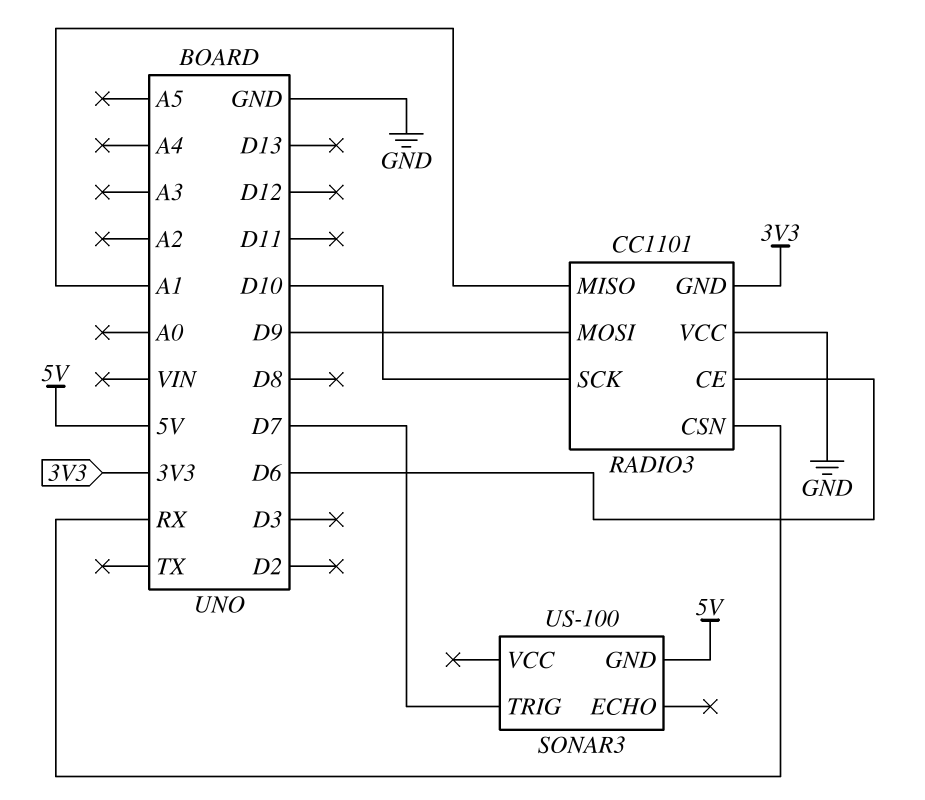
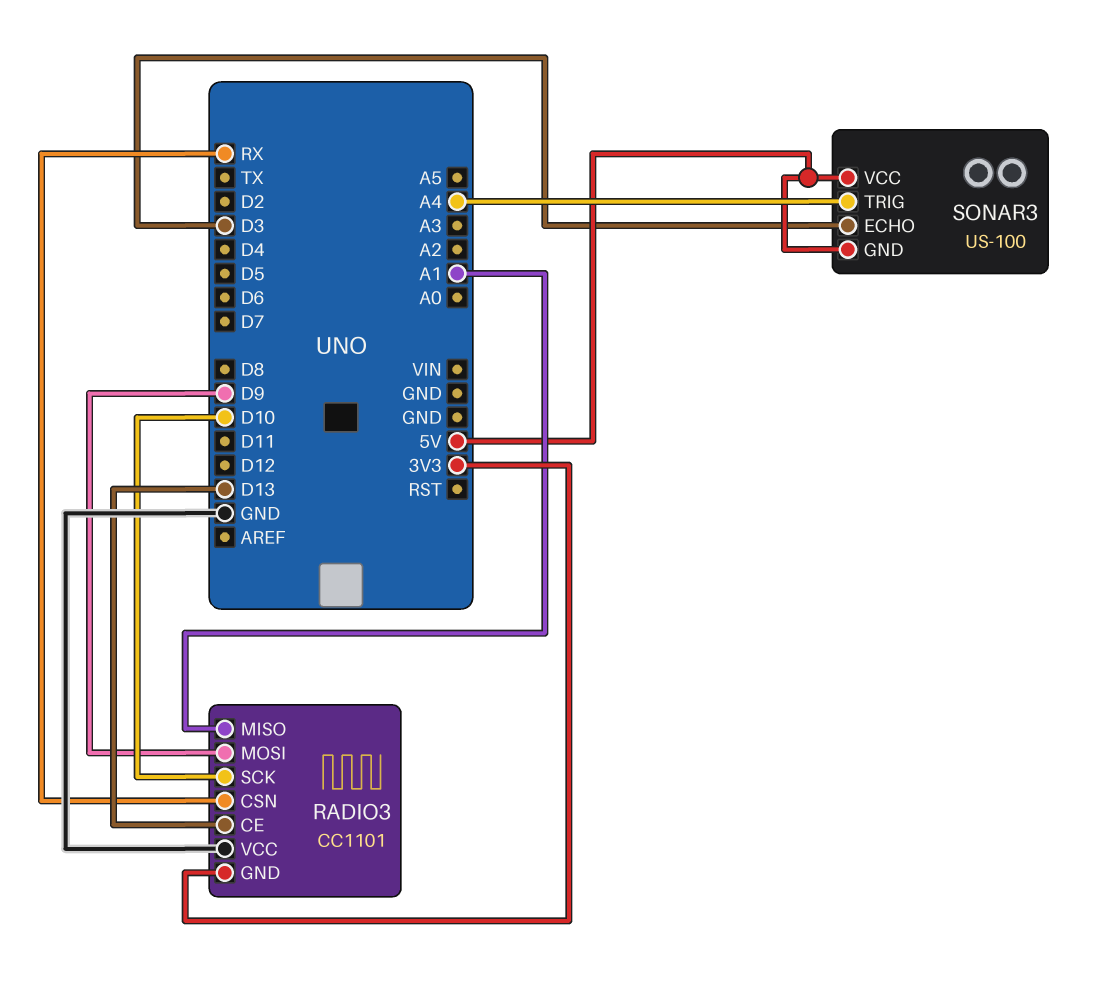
RADIO3 pin CE: D6 -> D13
SONAR3 pin ECHO: none -> D3
SONAR3 pin TRIG: D7 -> A4
SONAR3 pin VCC: none -> 5V

